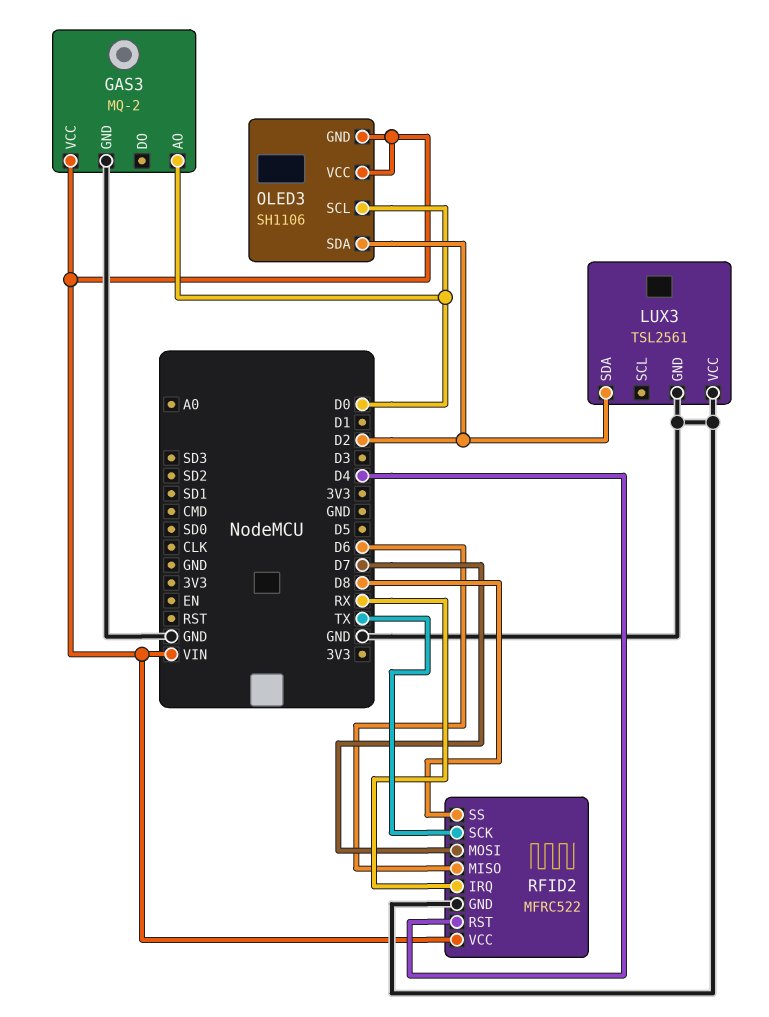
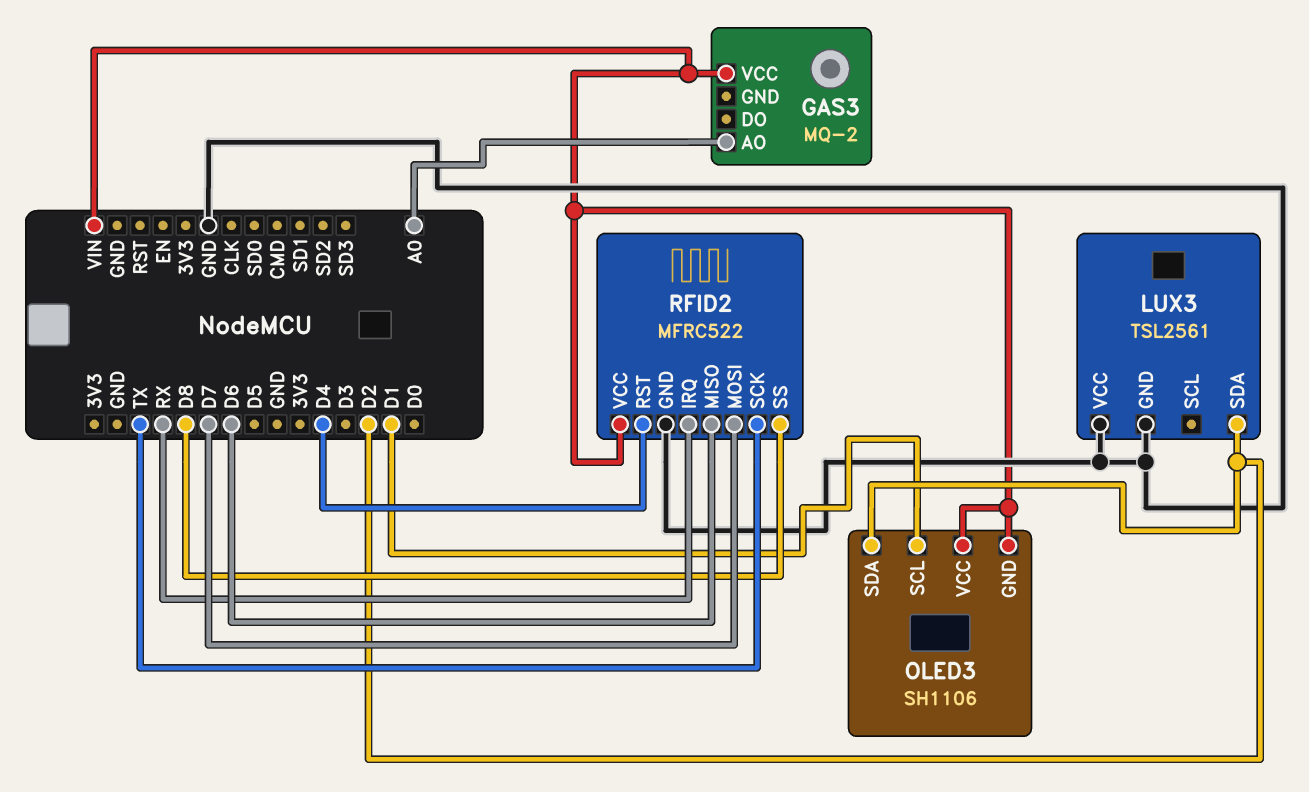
GAS3 pin AO: D0 -> A0
GAS3 pin GND: GND -> none
OLED3 pin SCL: D0 -> D1

